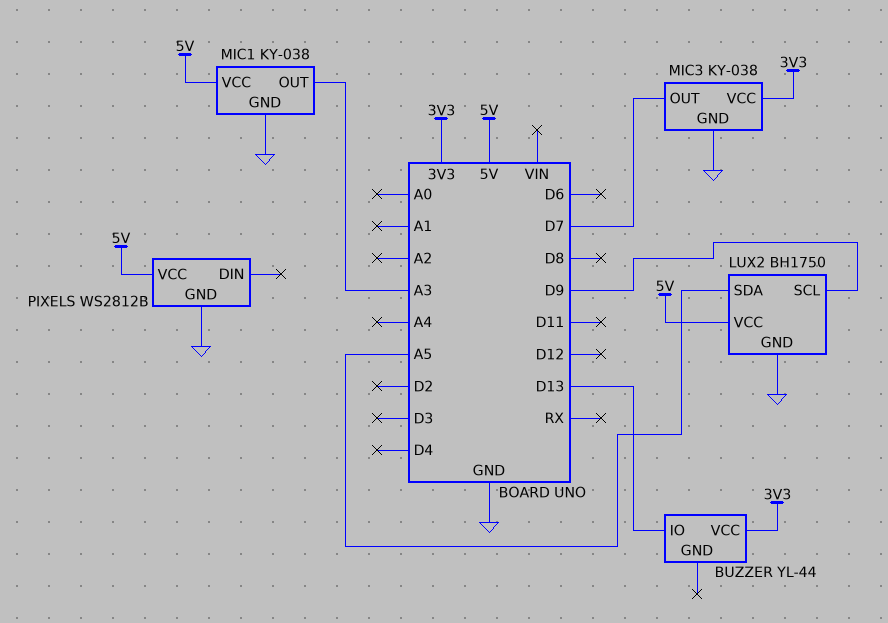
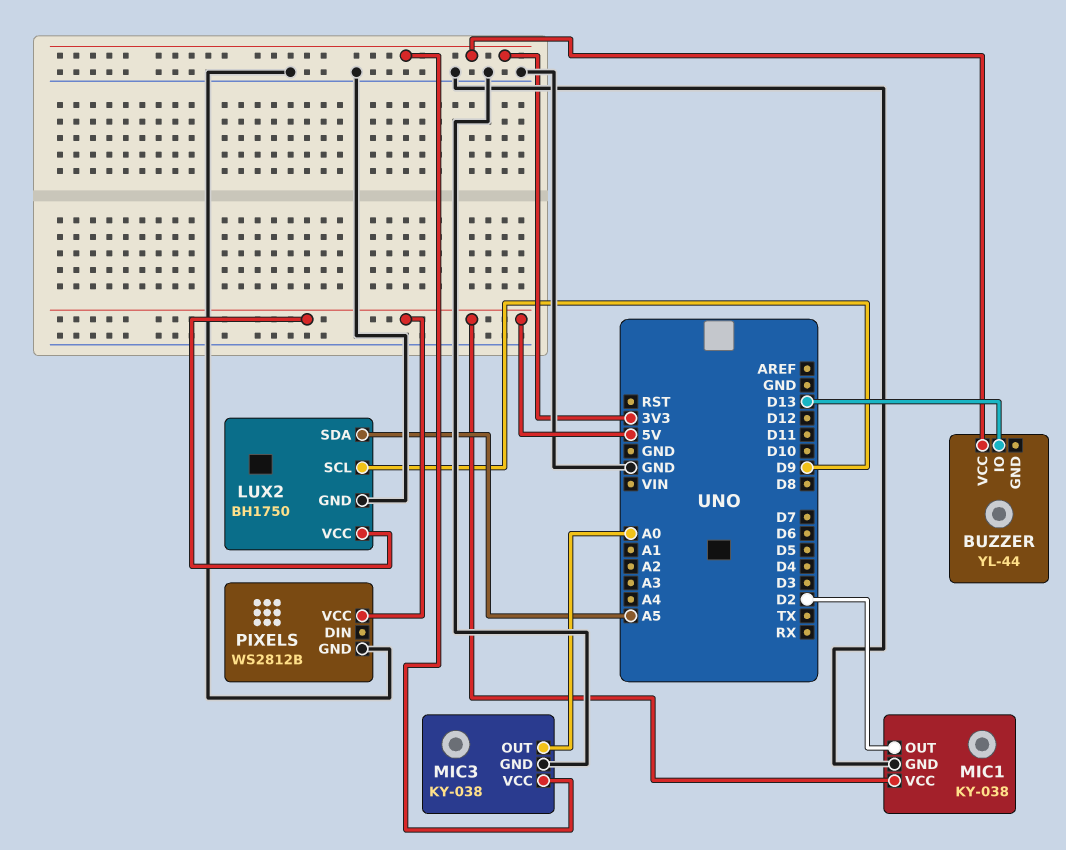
MIC1 pin OUT: A3 -> D2
MIC3 pin OUT: D7 -> A0

